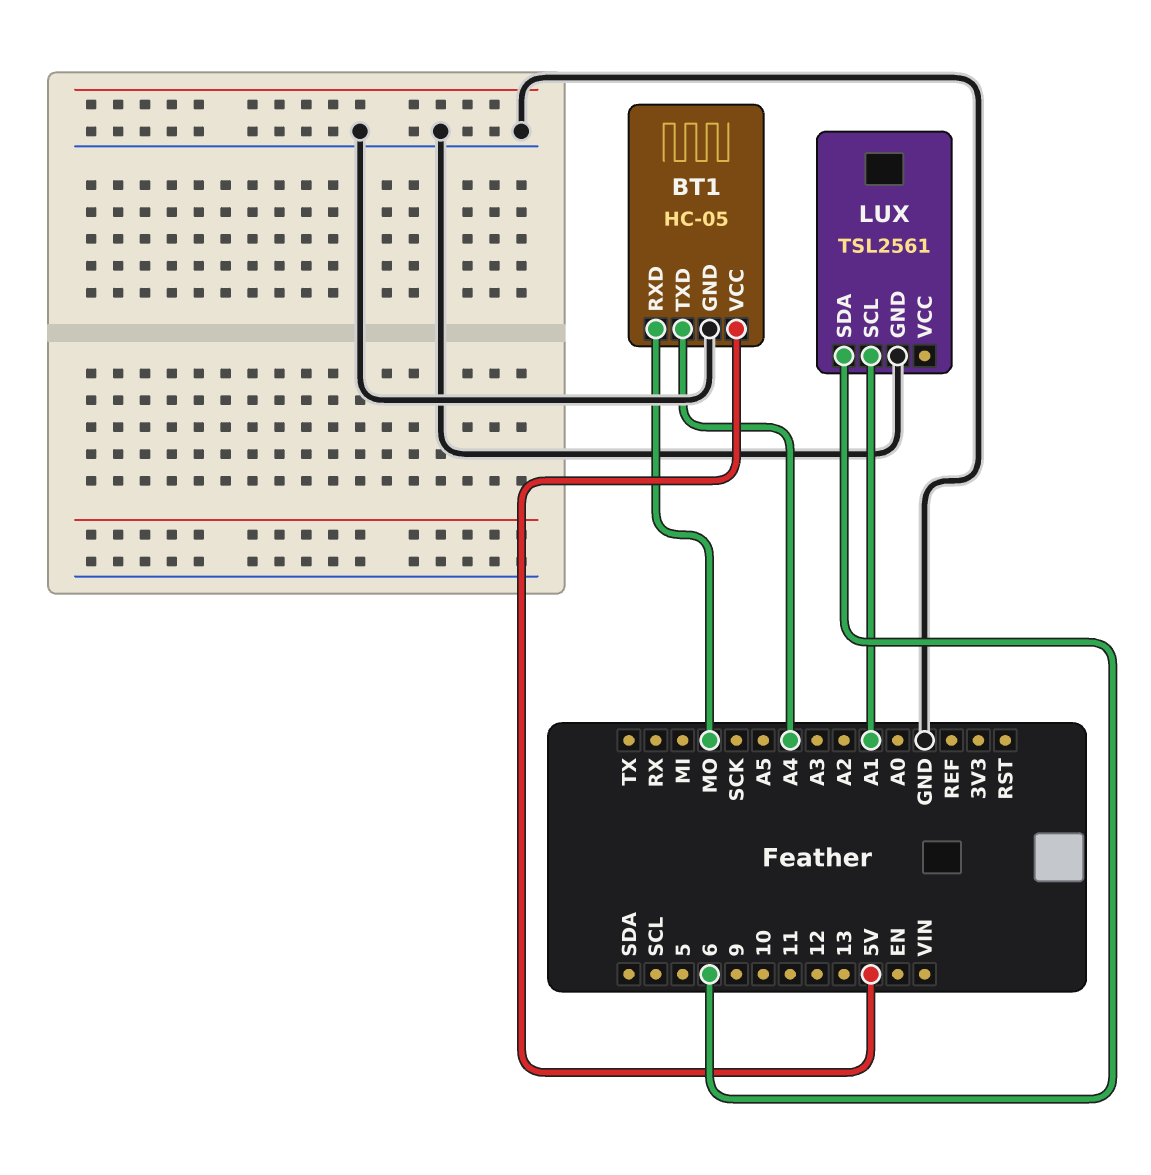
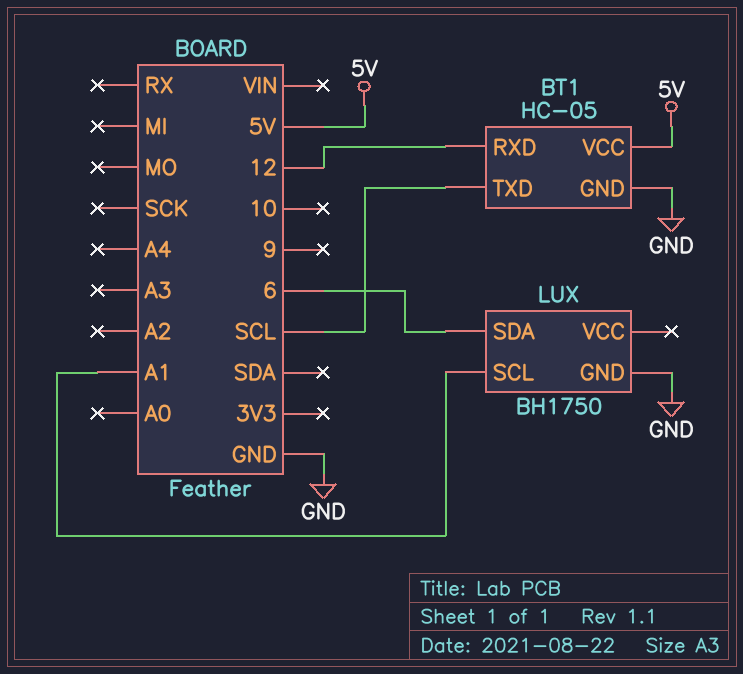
BT1 pin RXD: MO -> 12
BT1 pin TXD: A4 -> SCL
LUX: TSL2561 -> BH1750

